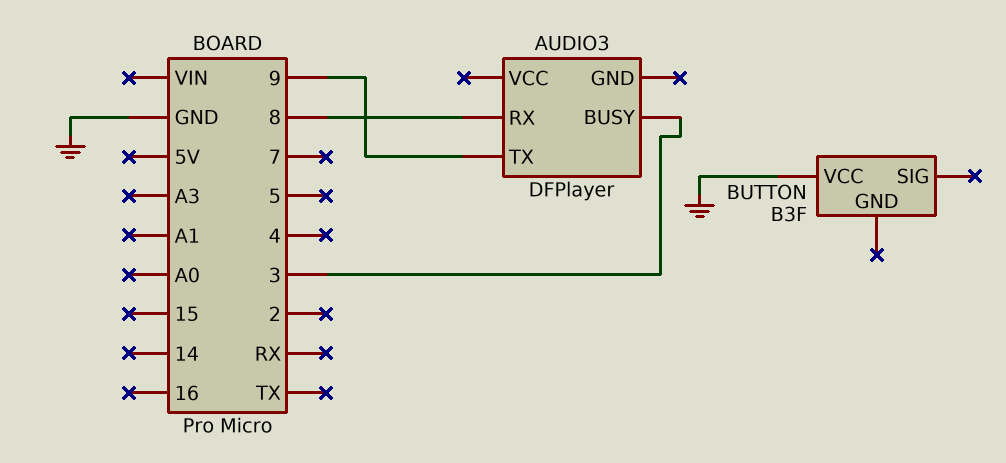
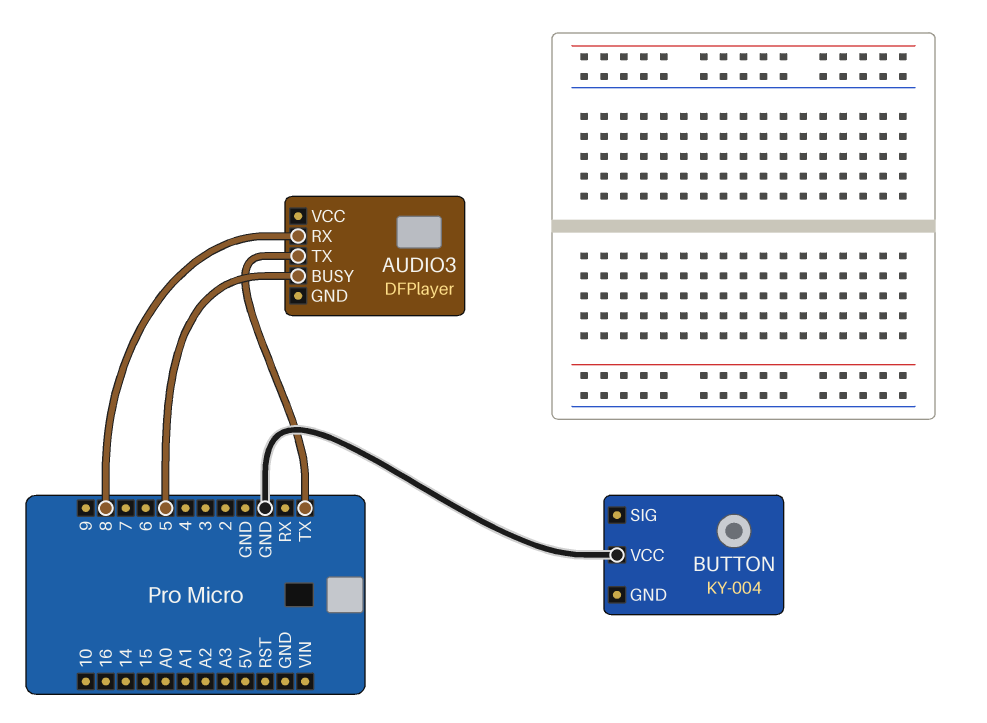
AUDIO3 pin BUSY: 3 -> 5
AUDIO3 pin TX: 9 -> TX
BUTTON: B3F -> KY-004

